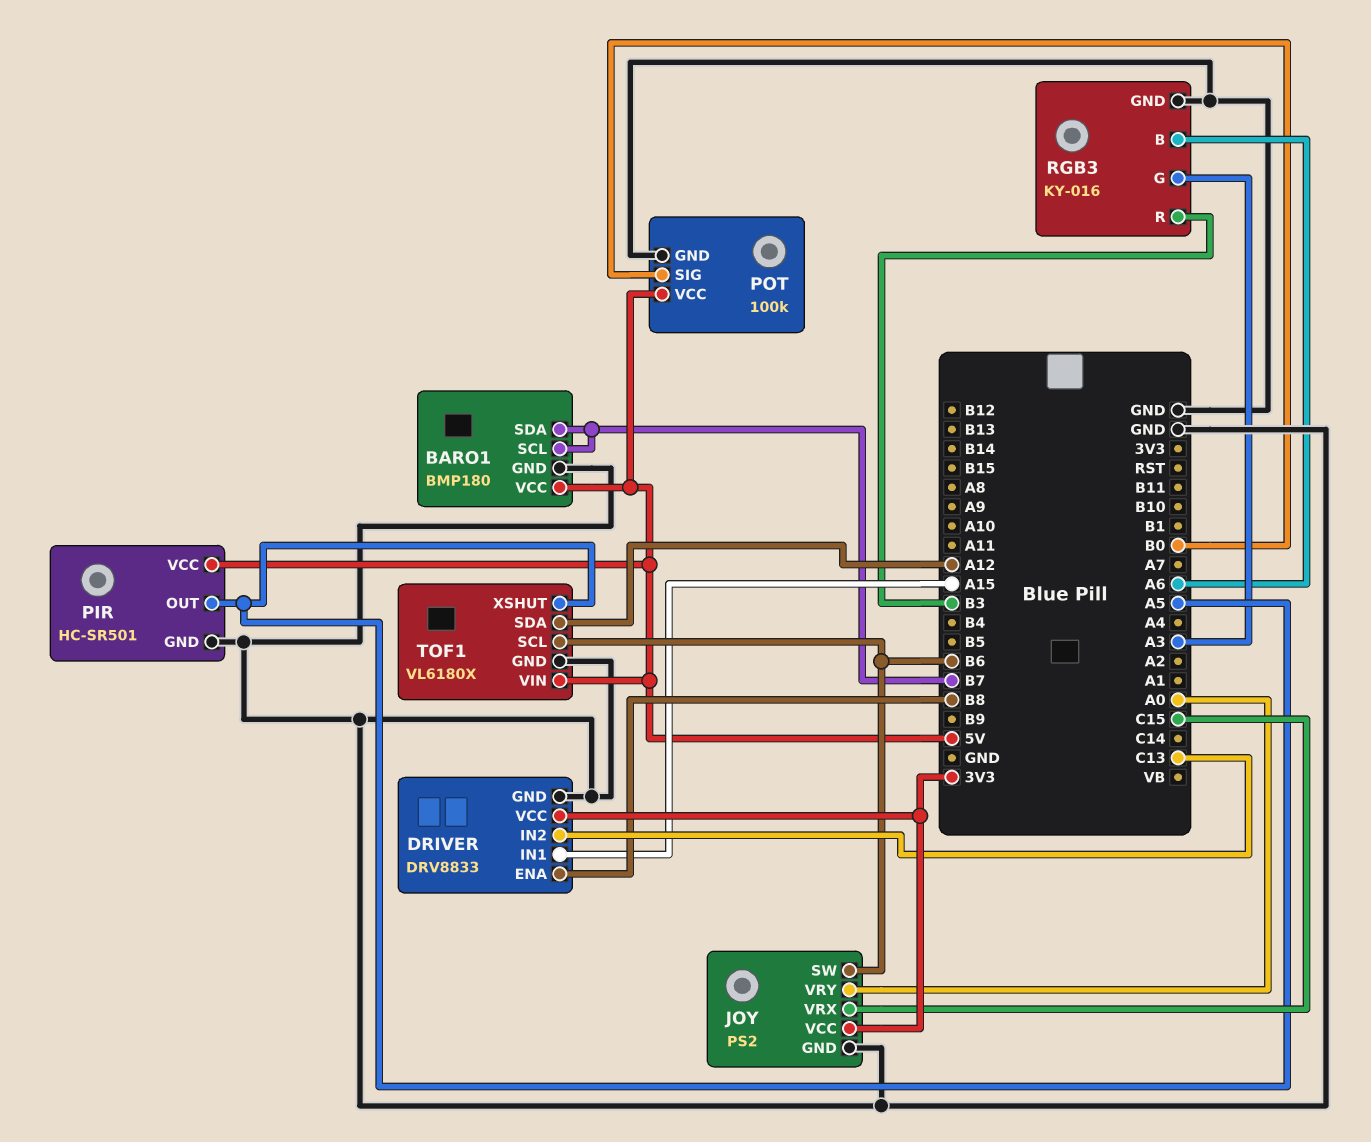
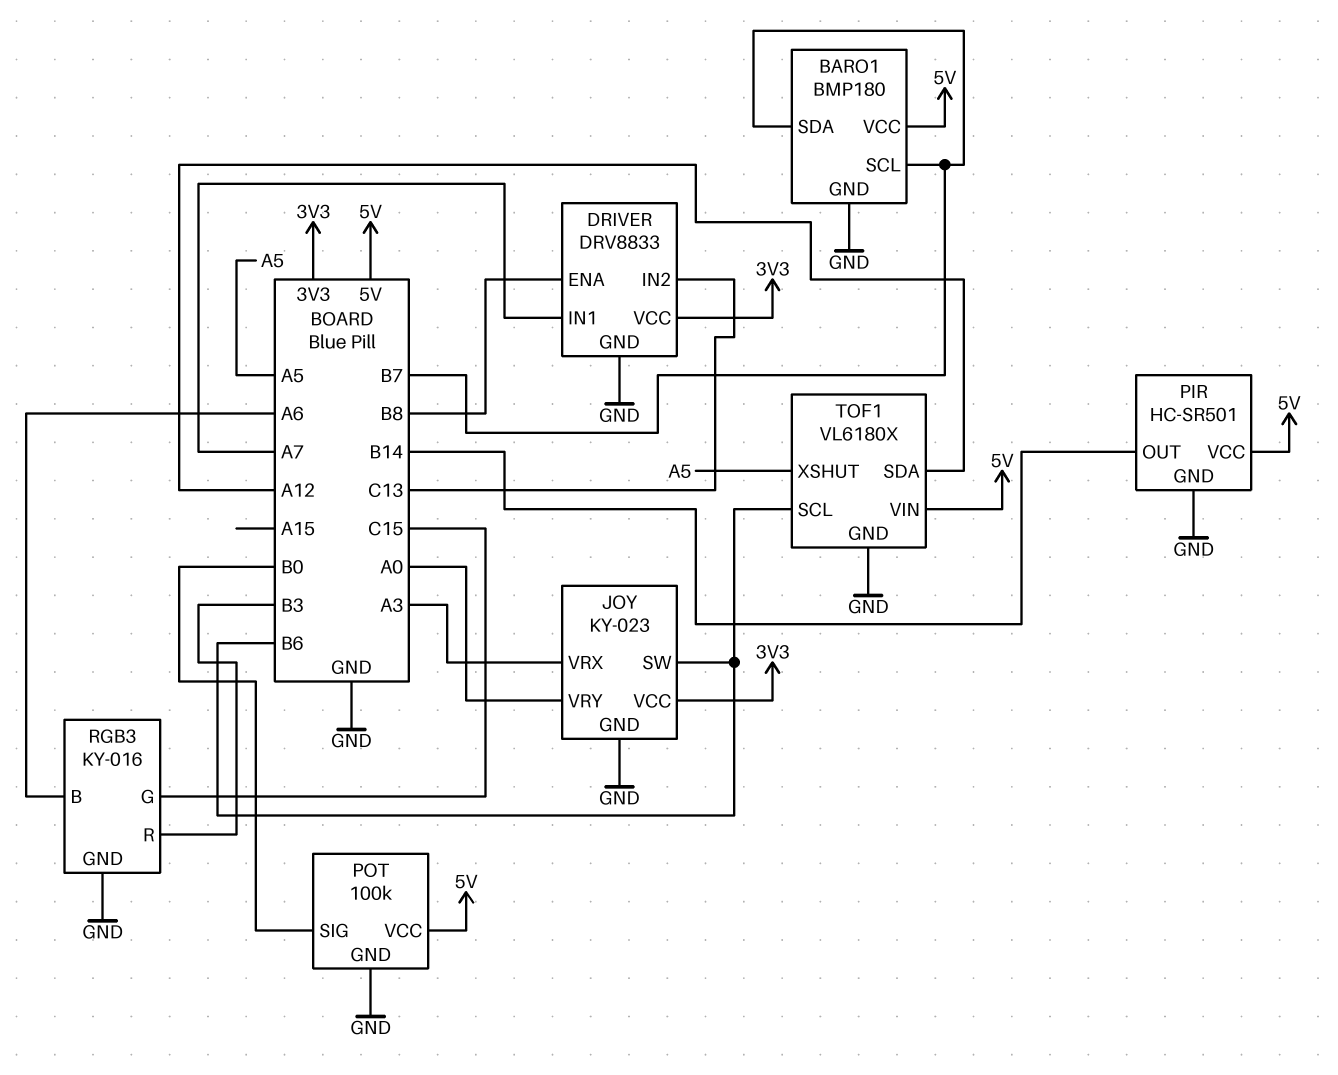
DRIVER pin IN1: A15 -> A7
JOY: PS2 -> KY-023
JOY pin VRX: C15 -> A3
PIR pin OUT: A5 -> B14
RGB3 pin G: A3 -> C15

